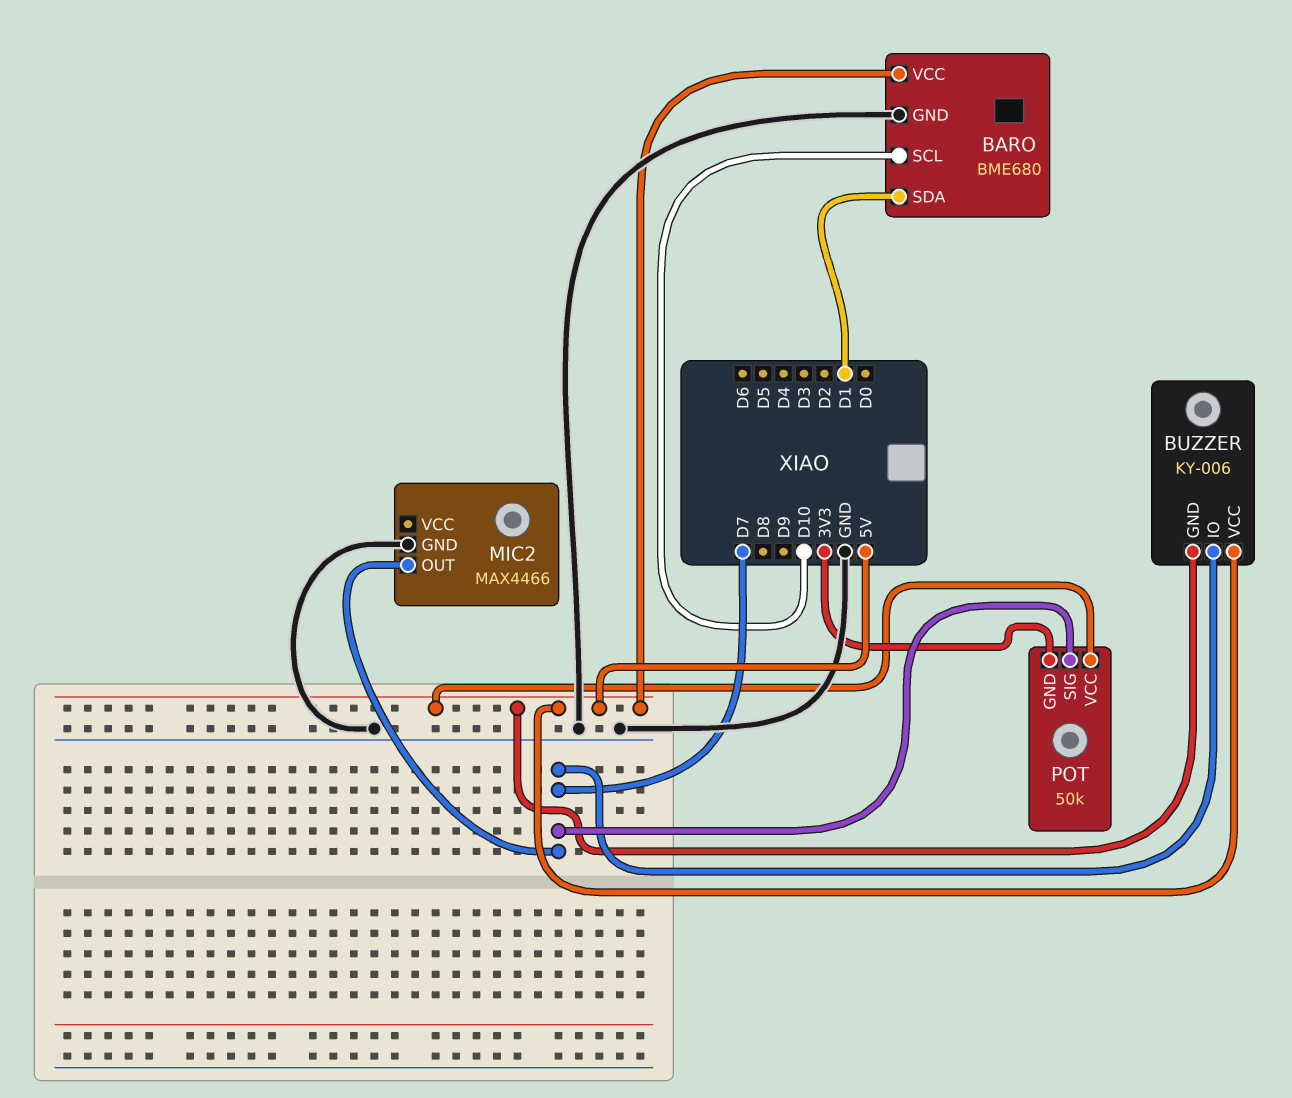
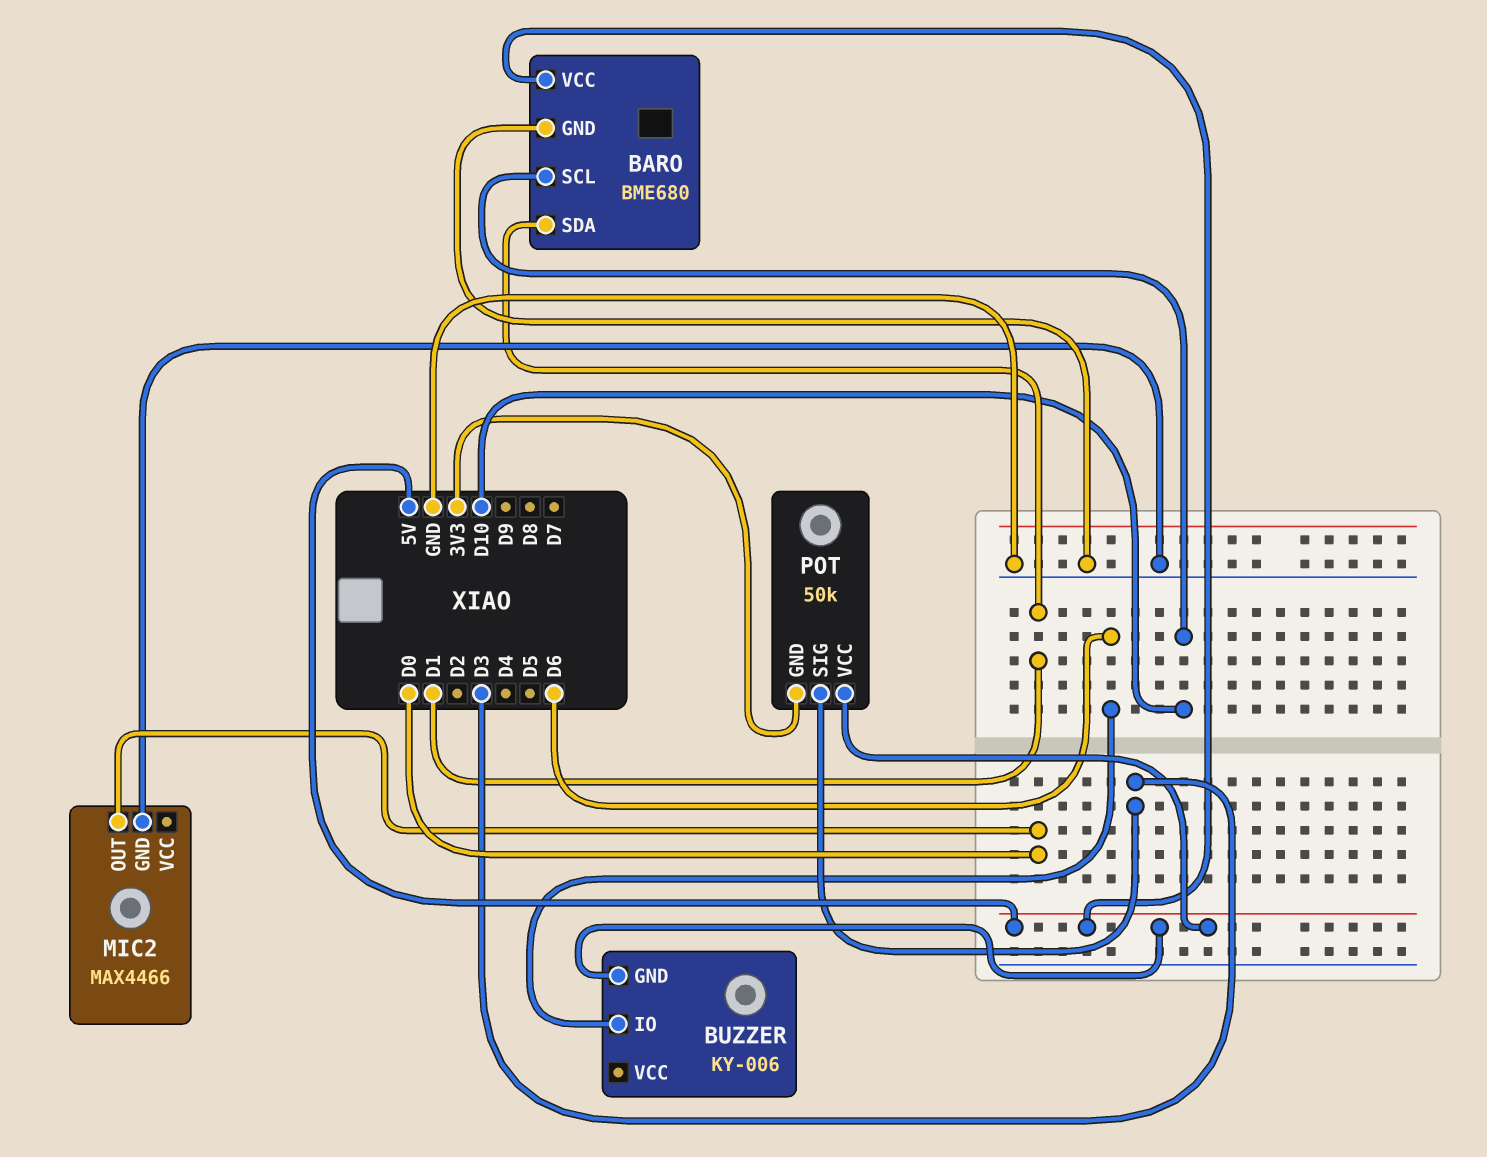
BUZZER pin IO: D7 -> D6
BUZZER pin VCC: 5V -> none
MIC2 pin OUT: D7 -> D0
POT pin SIG: D7 -> D3

